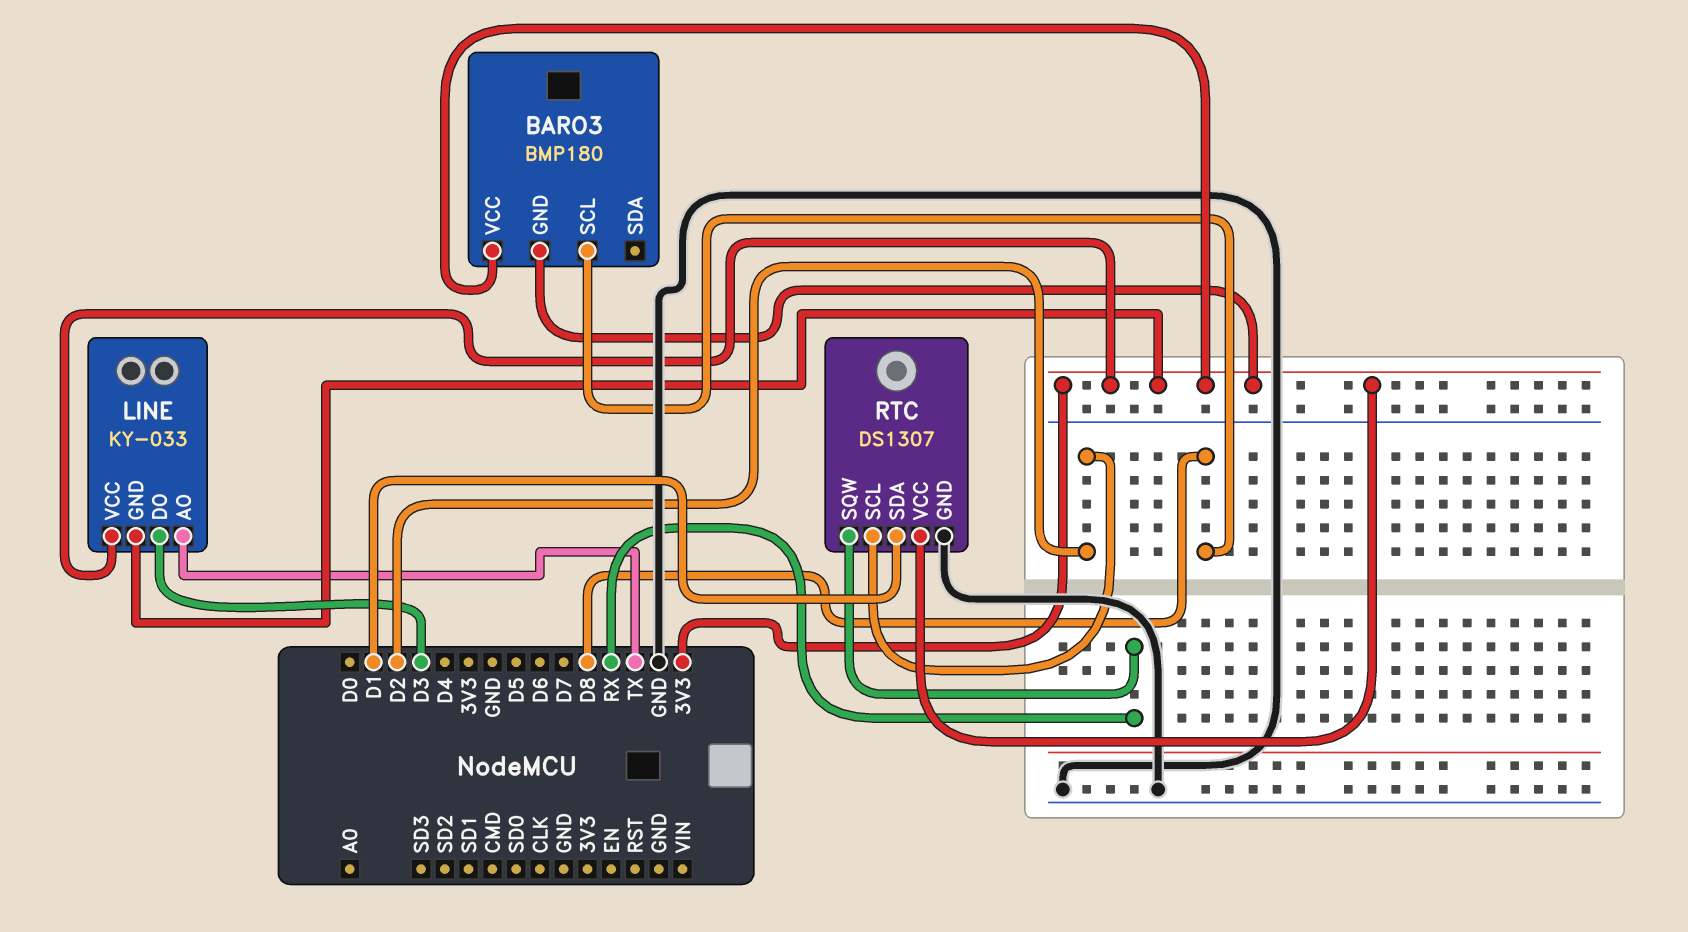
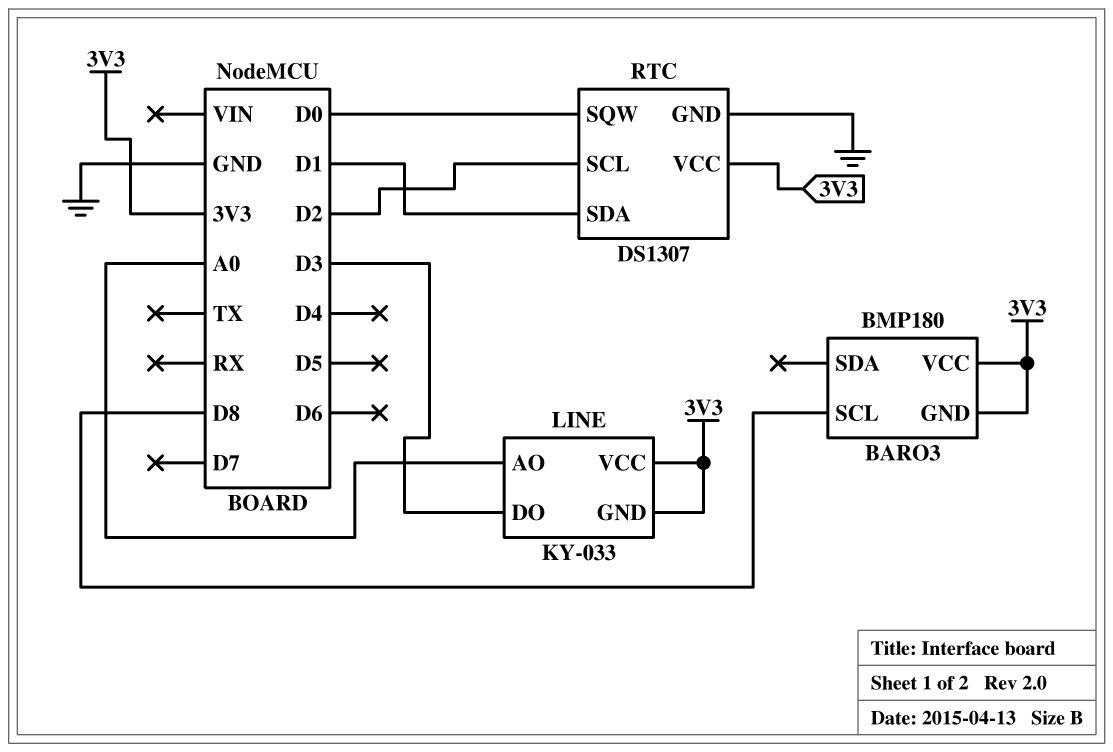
LINE pin AO: TX -> A0
RTC pin SQW: RX -> D0

